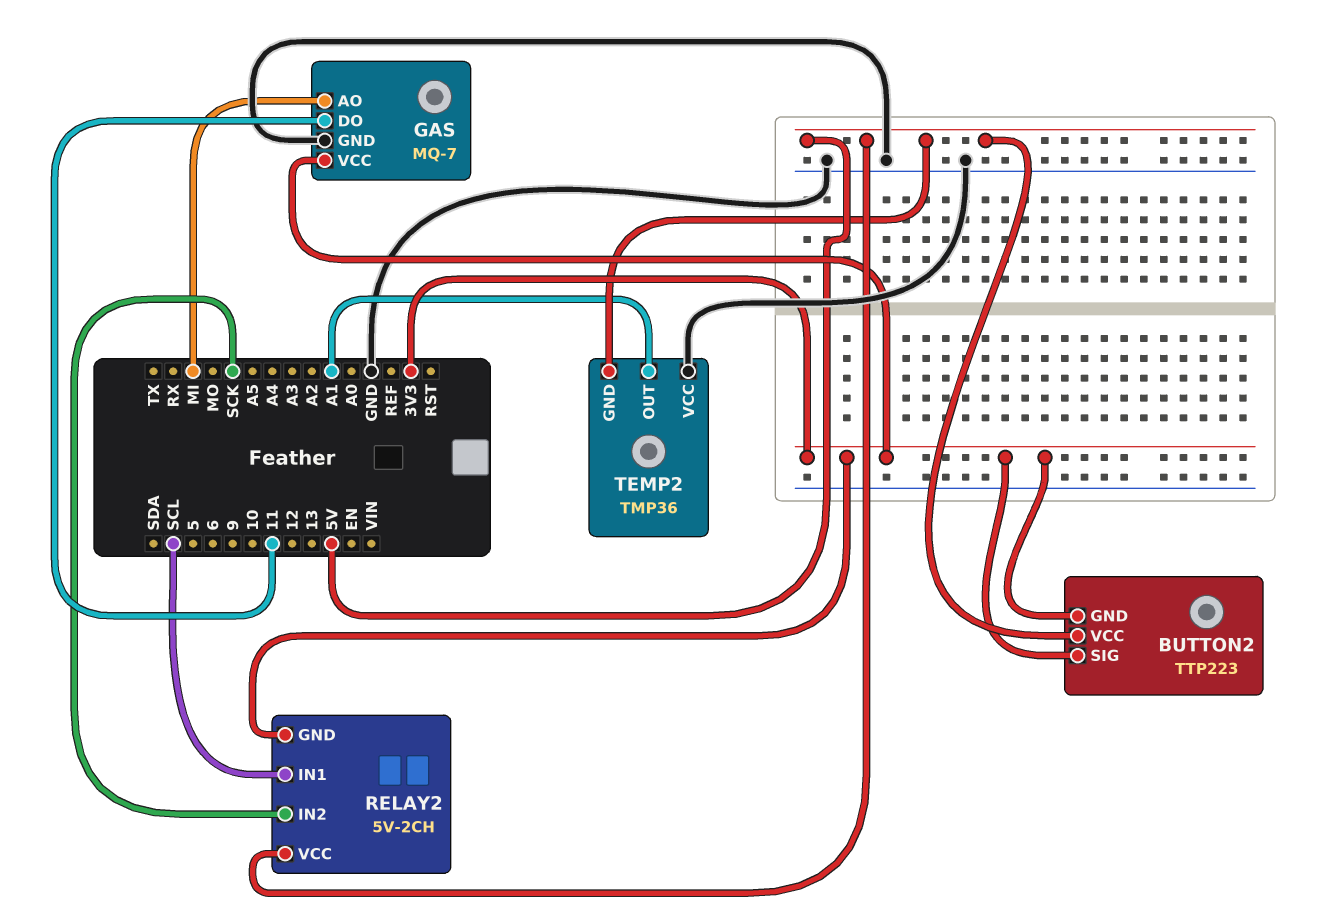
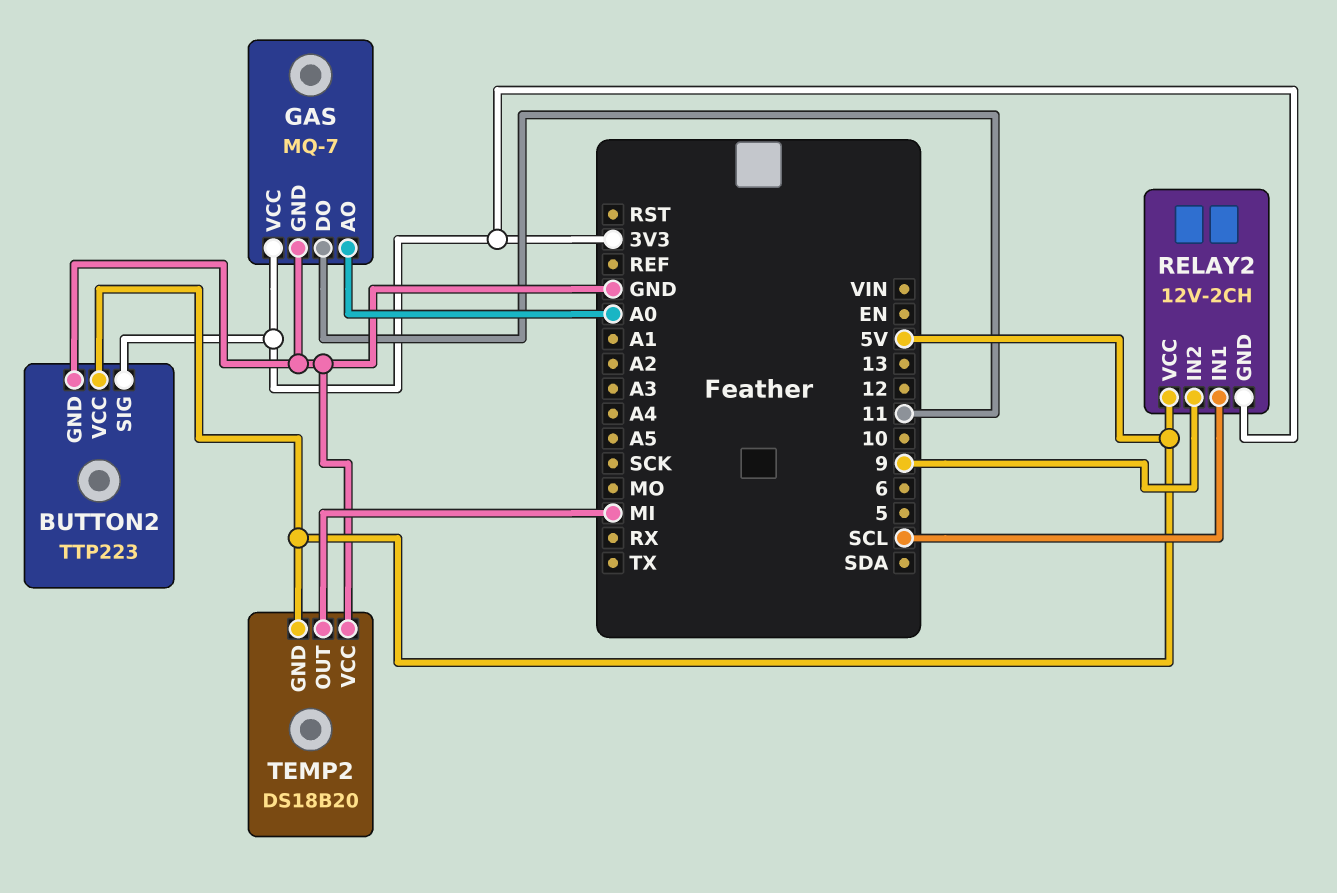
BUTTON2 pin GND: 3V3 -> GND
GAS pin AO: MI -> A0
RELAY2: 5V-2CH -> 12V-2CH
RELAY2 pin IN2: SCK -> 9
TEMP2: TMP36 -> DS18B20
TEMP2 pin OUT: A1 -> MI

